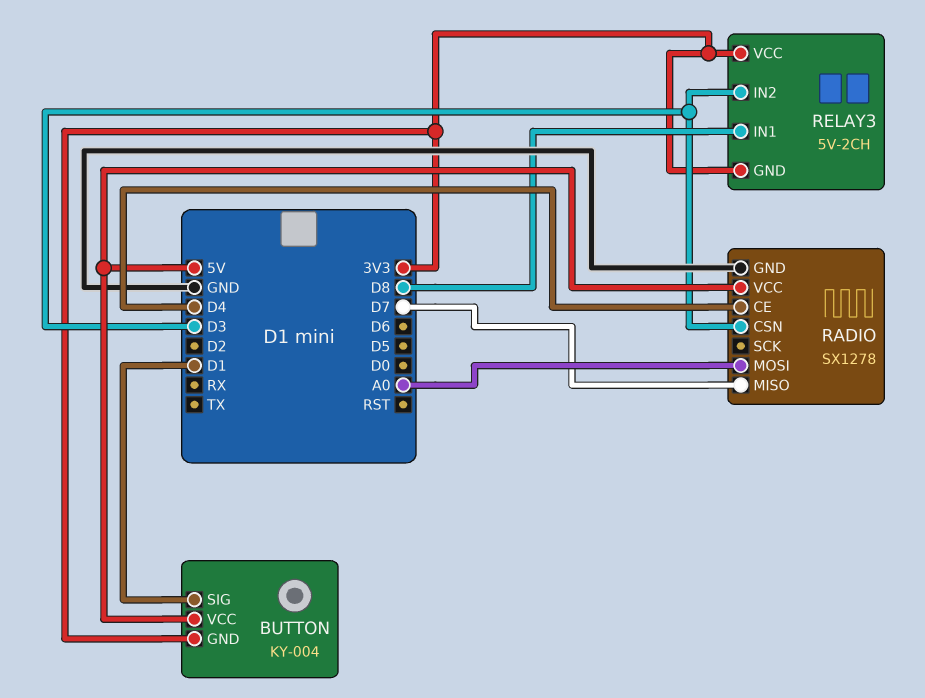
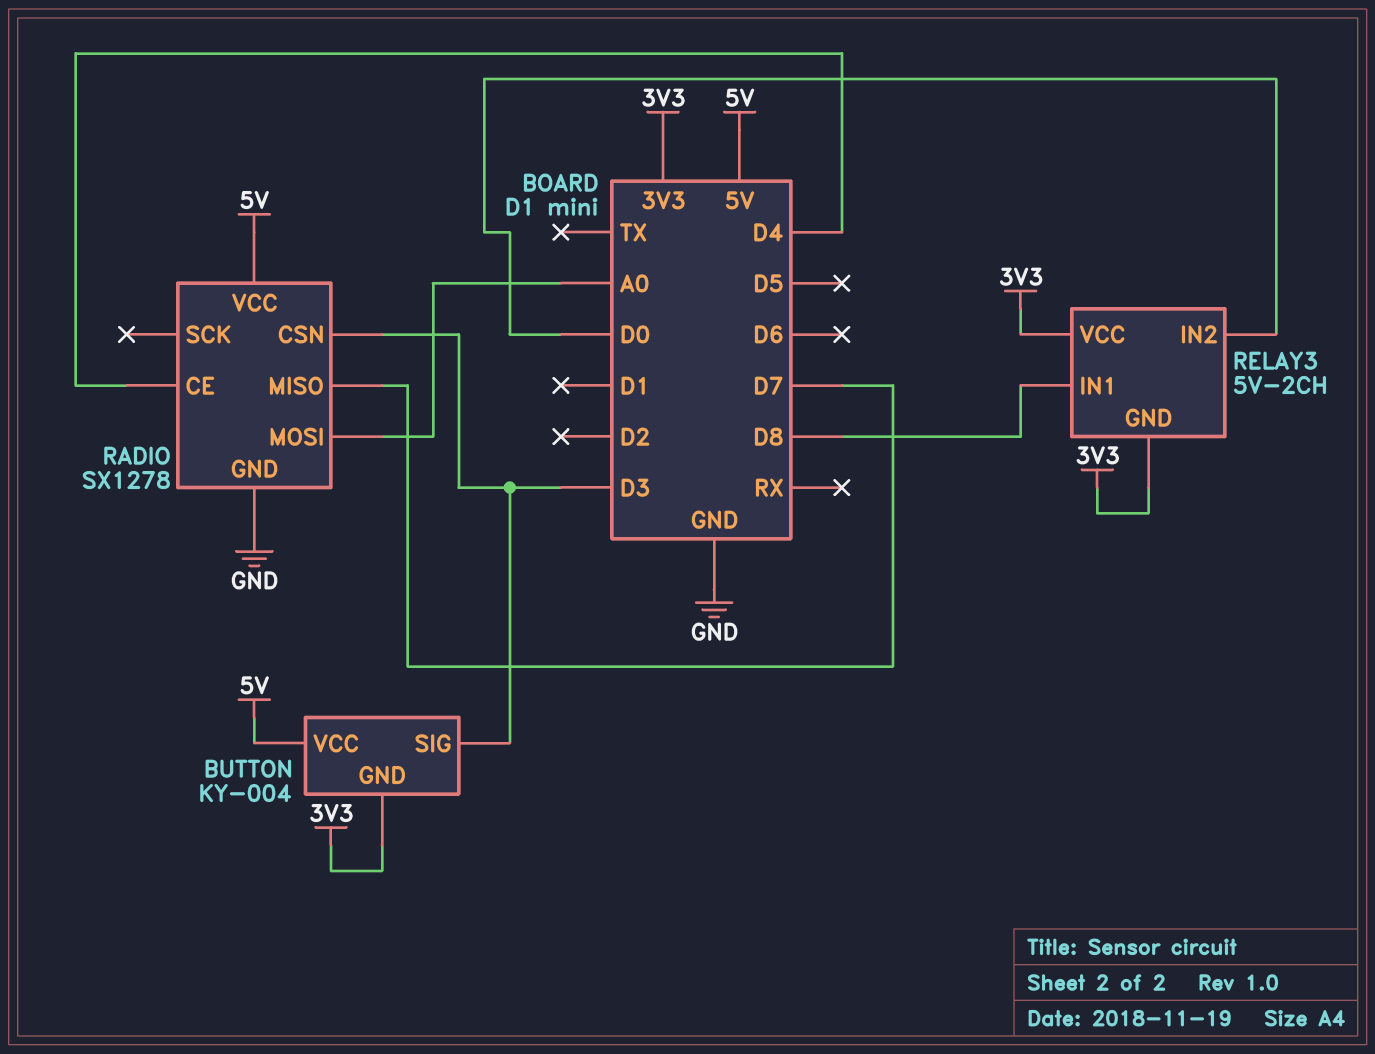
BUTTON pin SIG: D1 -> D3
RELAY3 pin IN2: D3 -> D0

